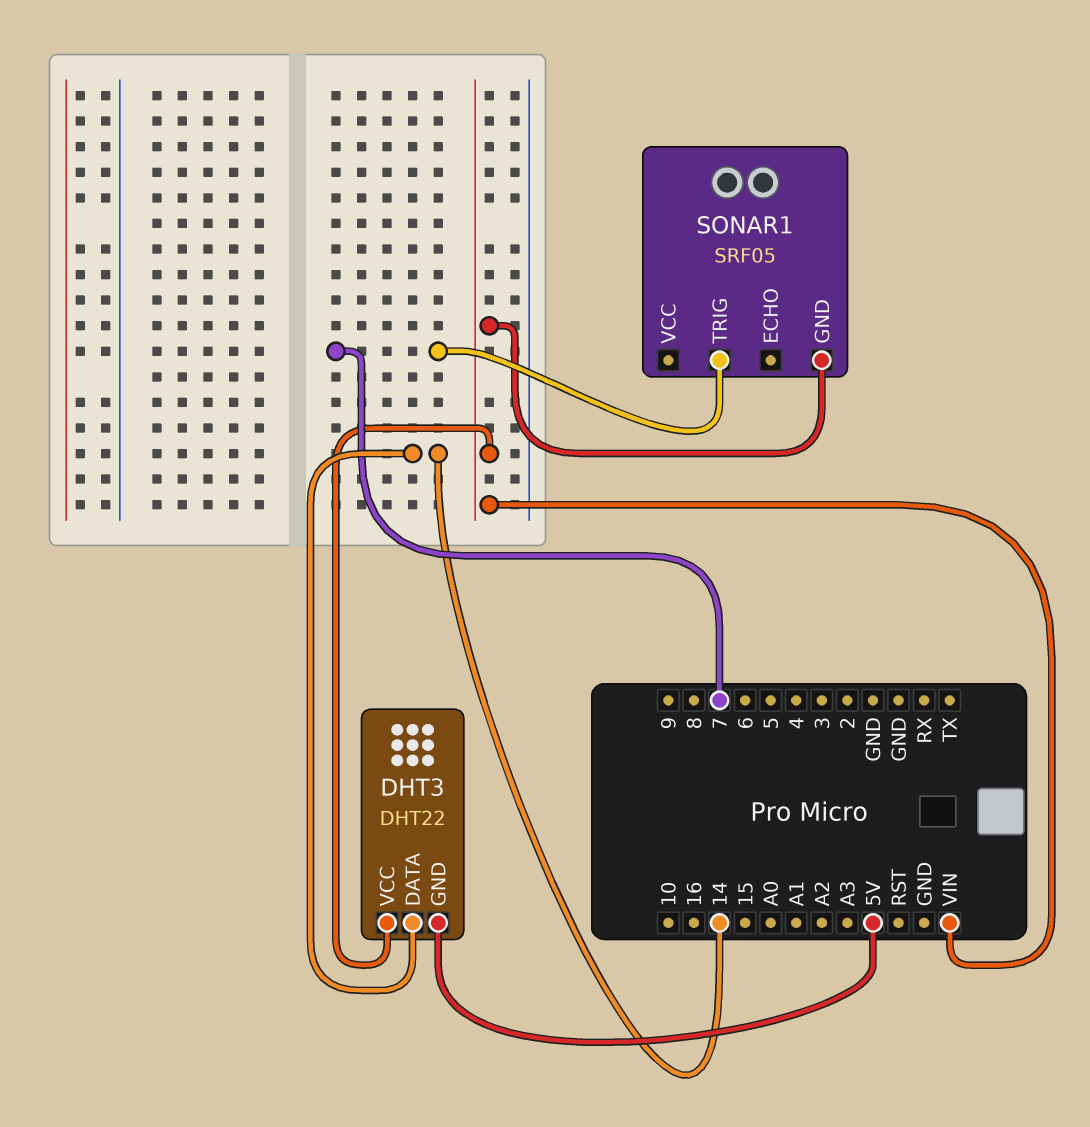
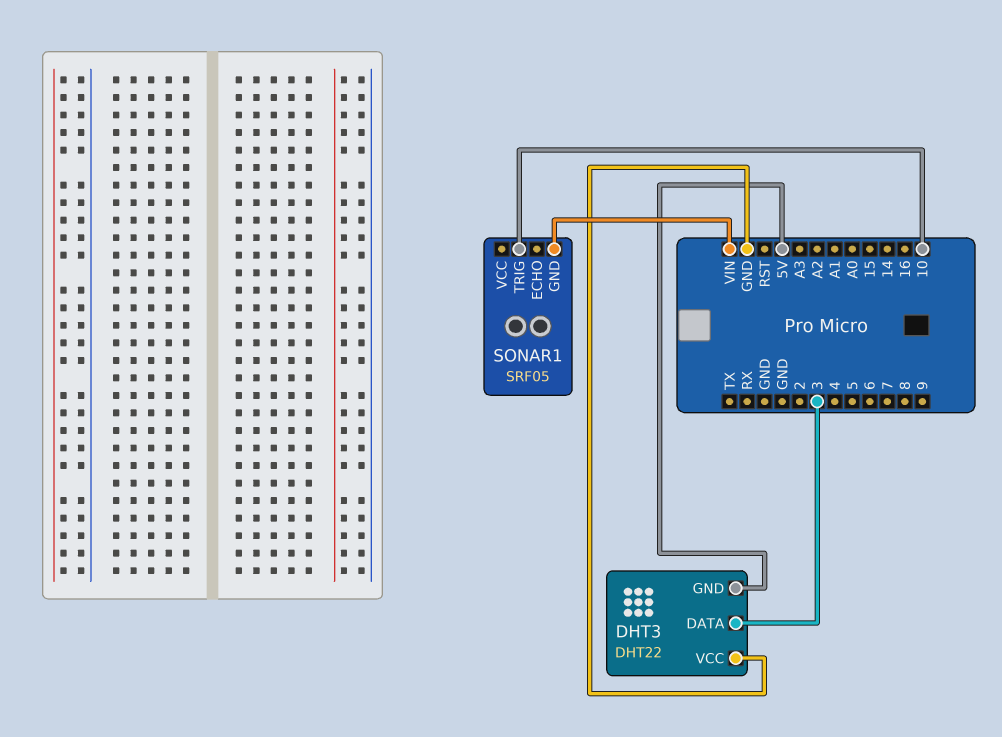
DHT3 pin DATA: 14 -> 3
DHT3 pin VCC: VIN -> GND
SONAR1 pin TRIG: 7 -> 10

